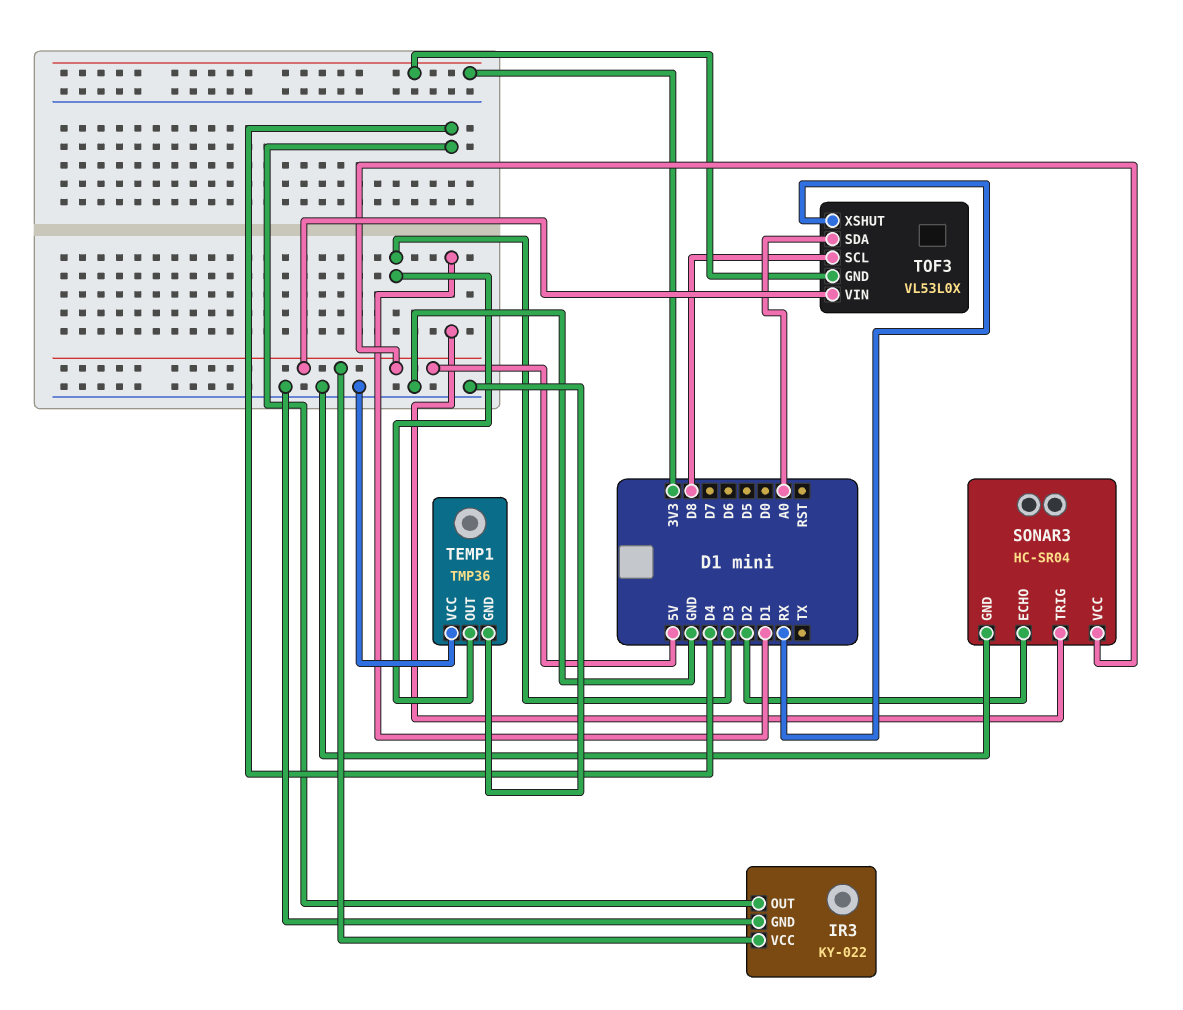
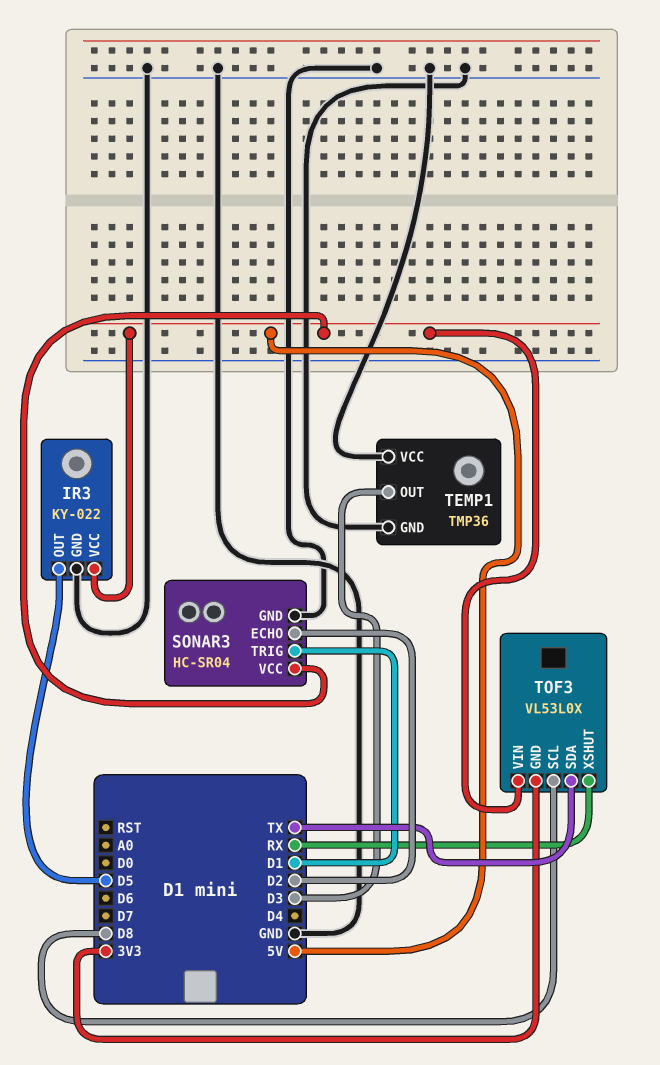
IR3 pin OUT: D4 -> D5
TOF3 pin SDA: A0 -> TX

